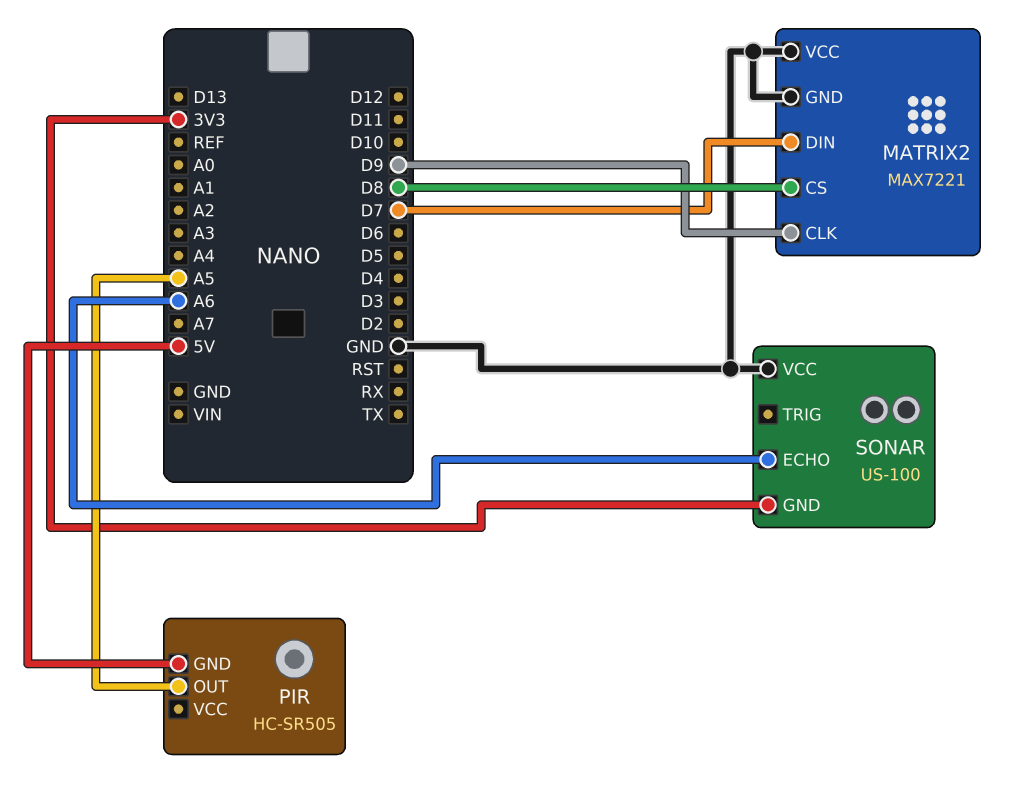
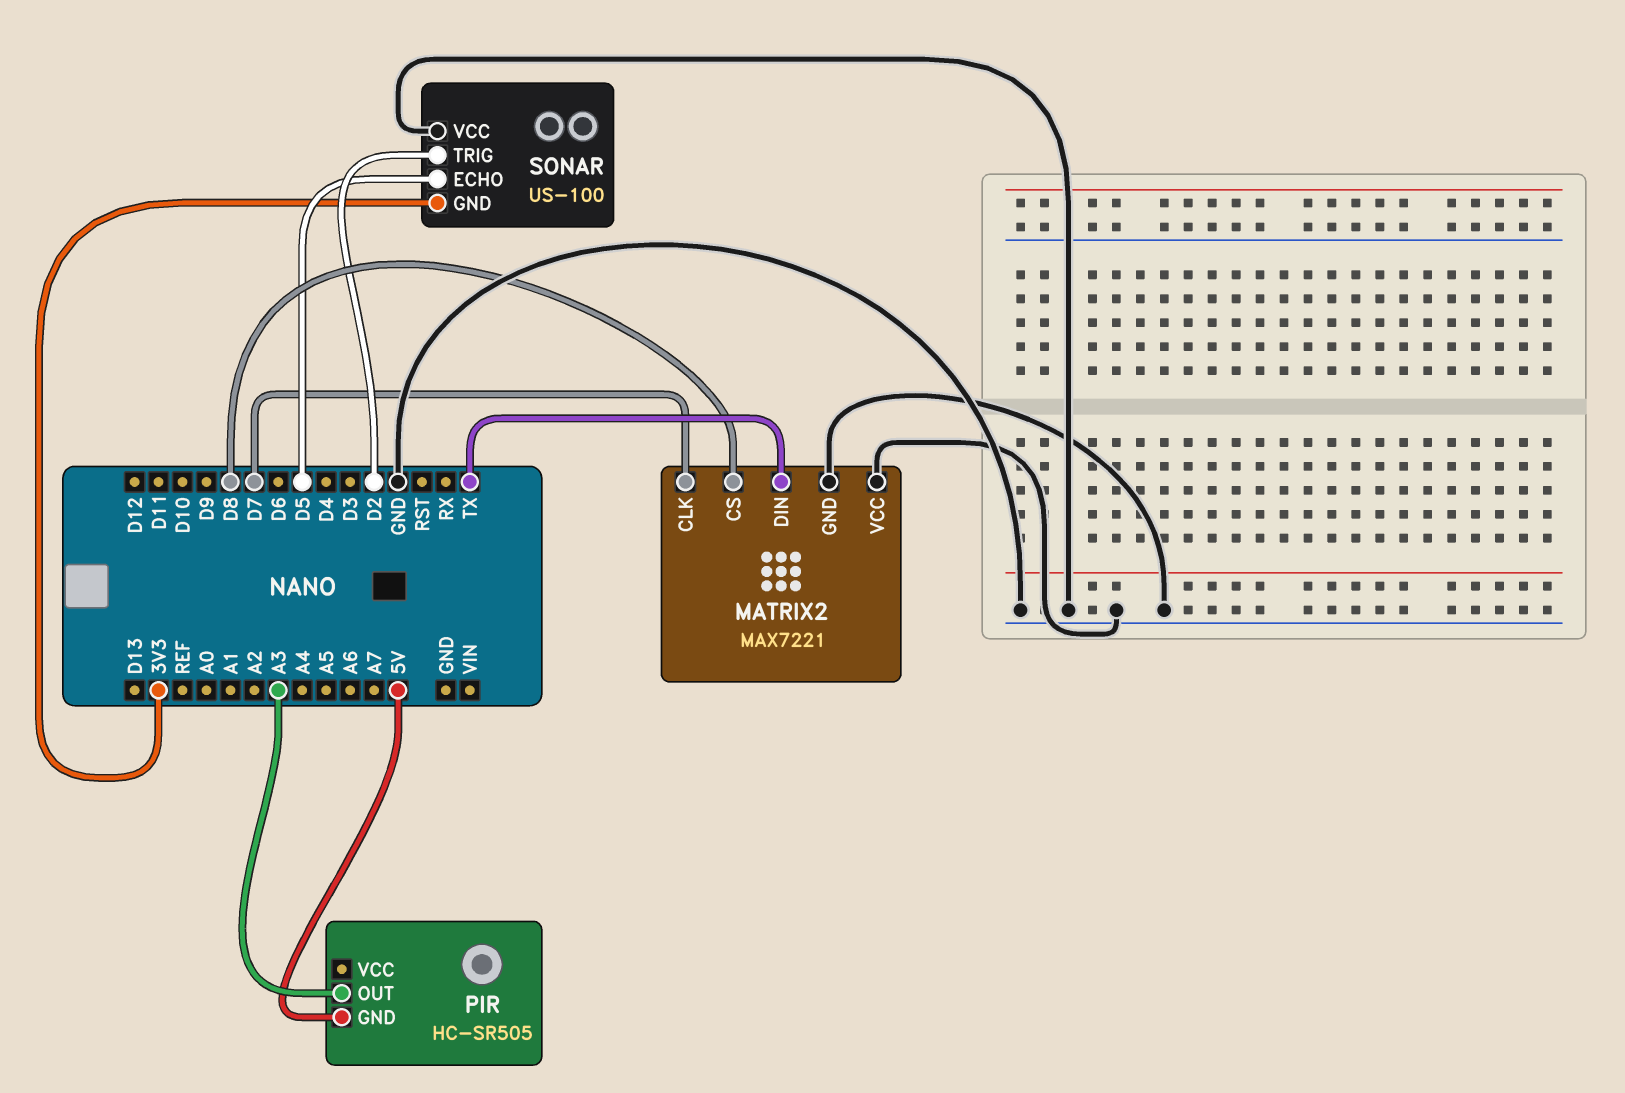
MATRIX2 pin CLK: D9 -> D7
MATRIX2 pin DIN: D7 -> TX
PIR pin OUT: A5 -> A3
SONAR pin ECHO: A6 -> D5
SONAR pin TRIG: none -> D2

